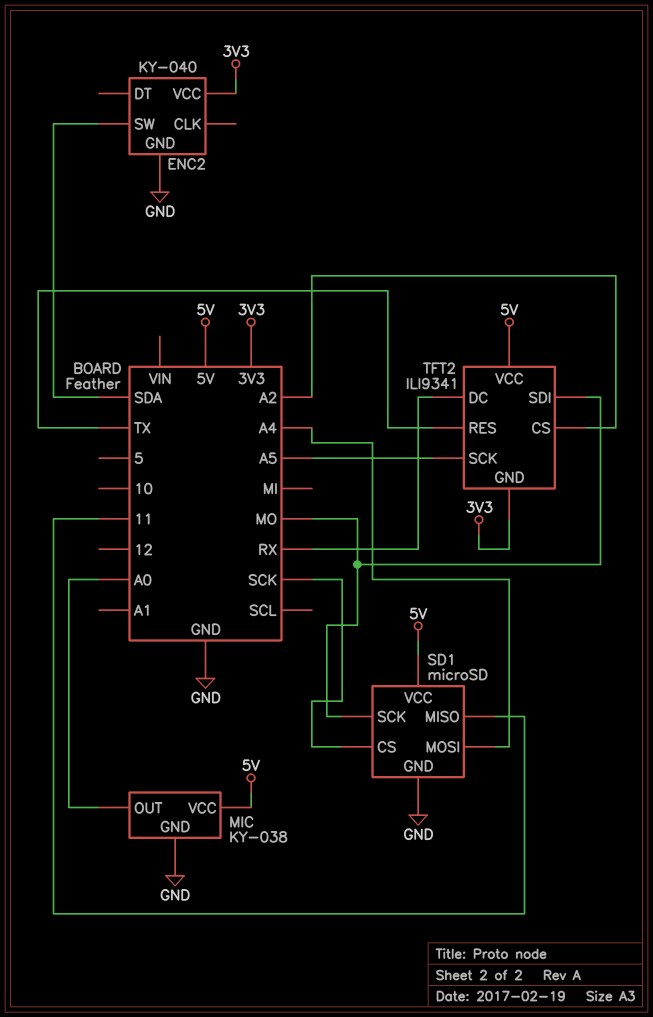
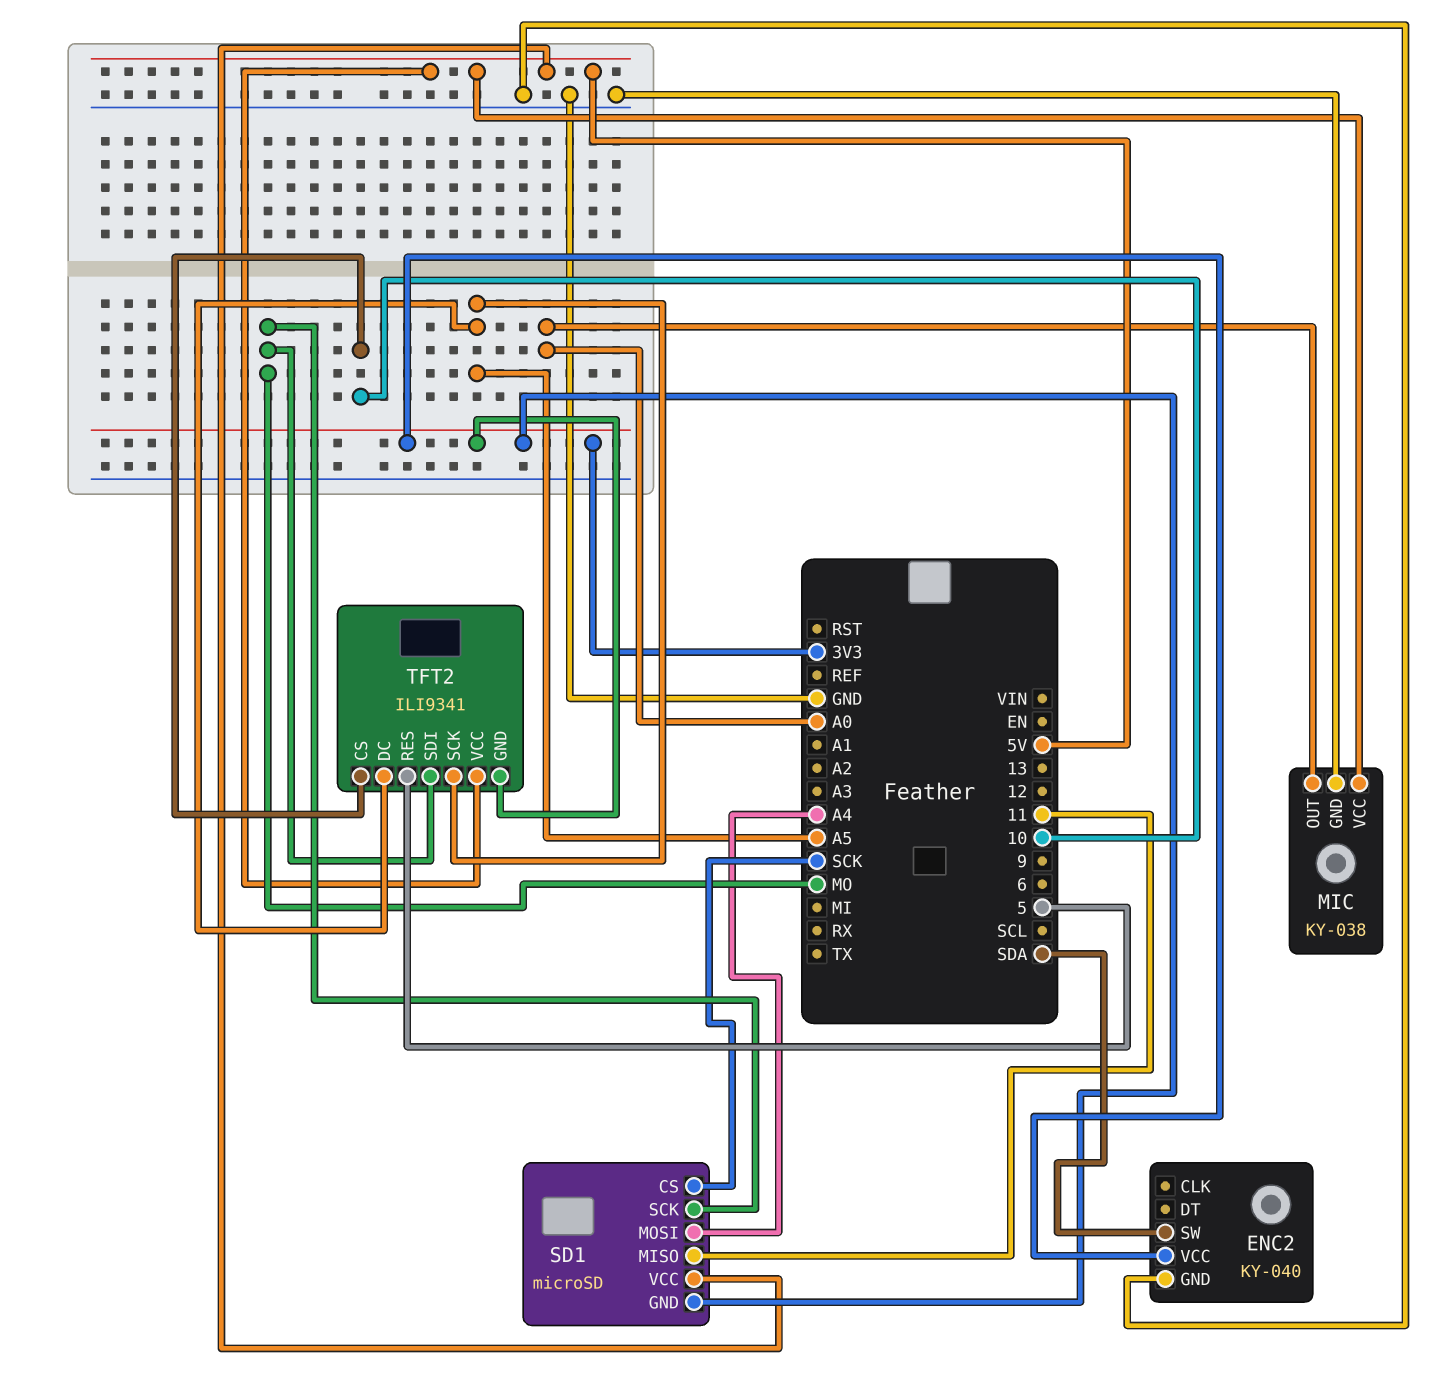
SD1 pin GND: GND -> 3V3
TFT2 pin CS: A2 -> 10
TFT2 pin DC: RX -> A5
TFT2 pin RES: TX -> 5

